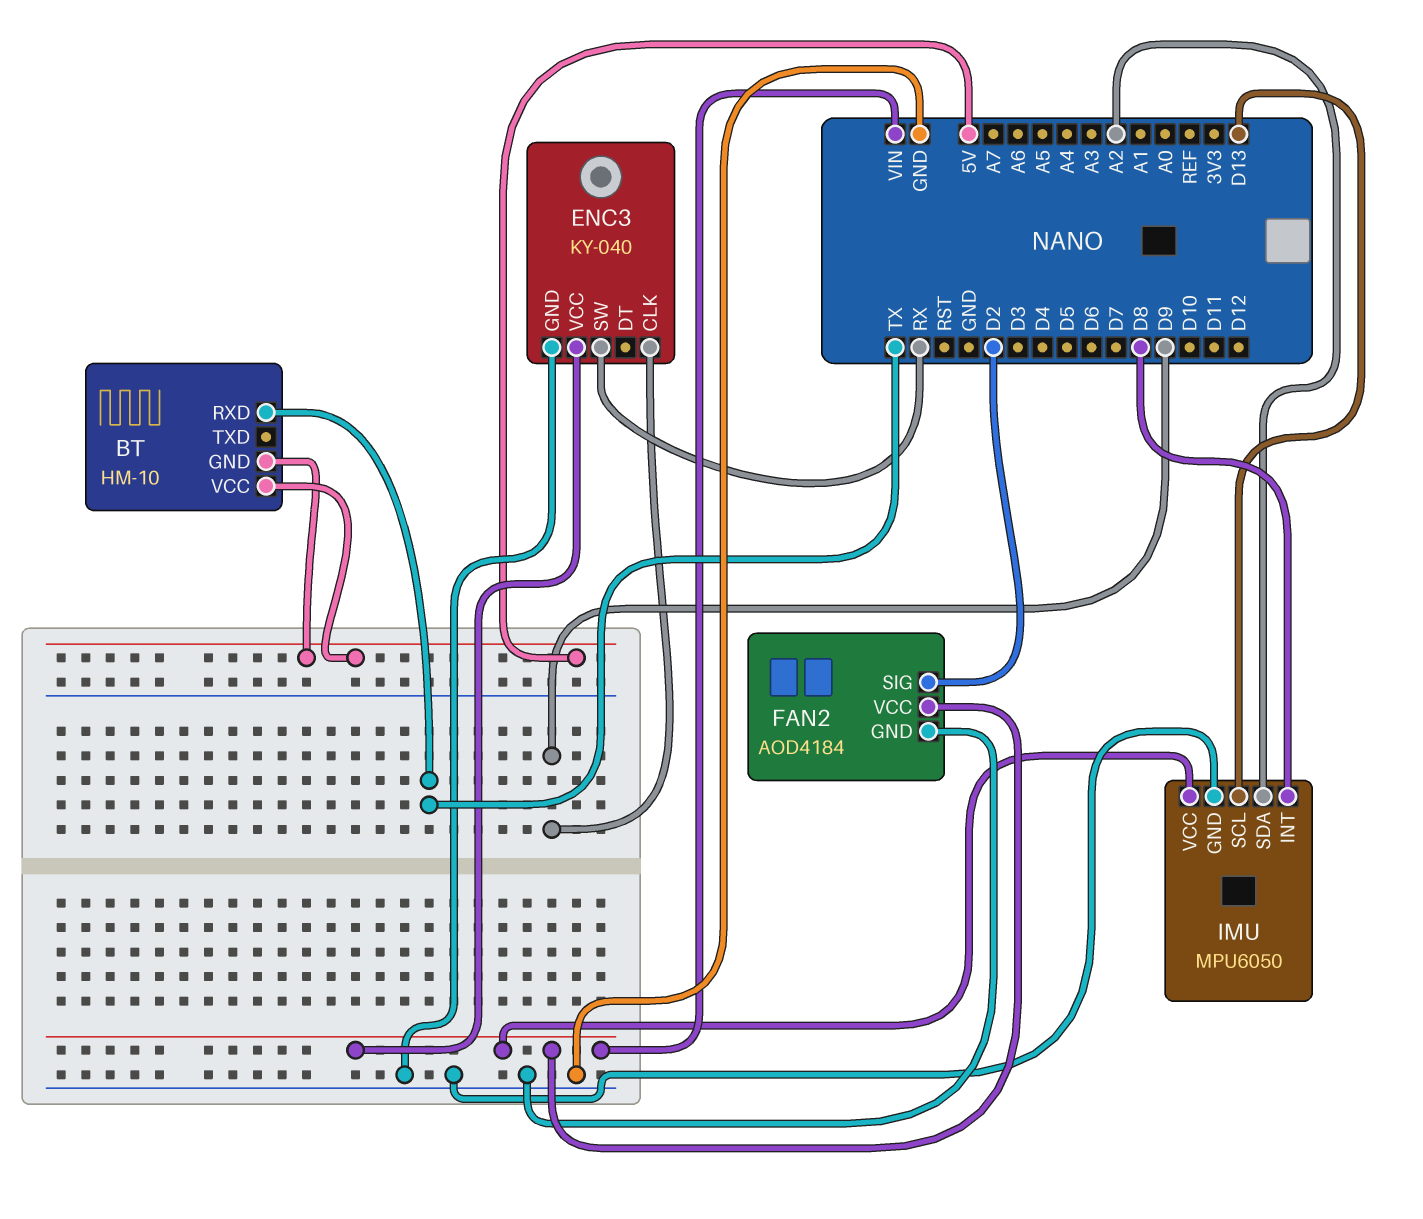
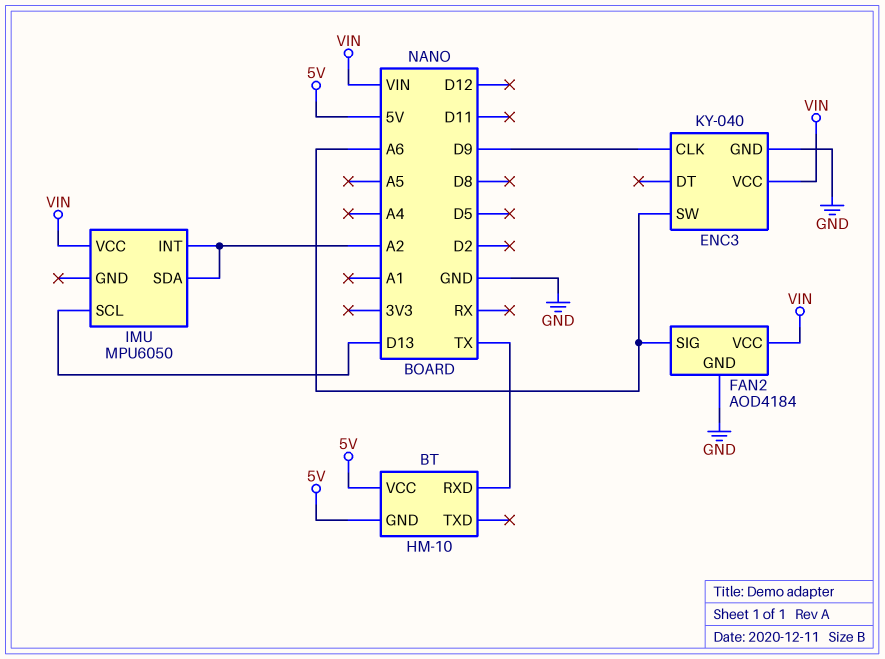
ENC3 pin SW: RX -> A6
FAN2 pin SIG: D2 -> A6
IMU pin GND: GND -> none
IMU pin INT: D8 -> A2

